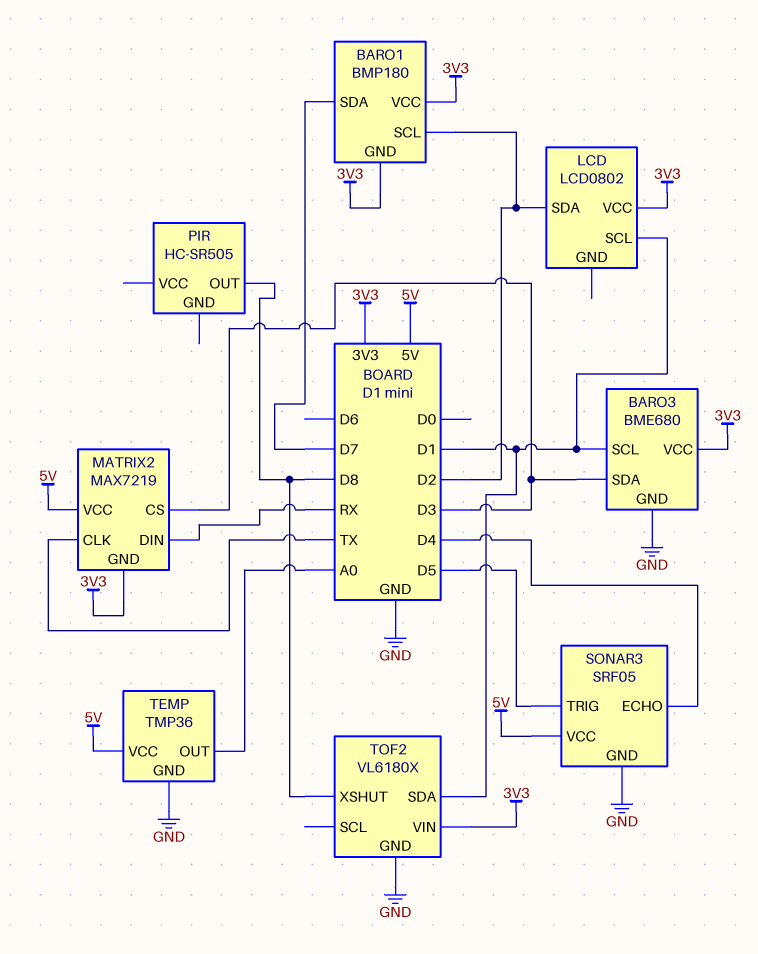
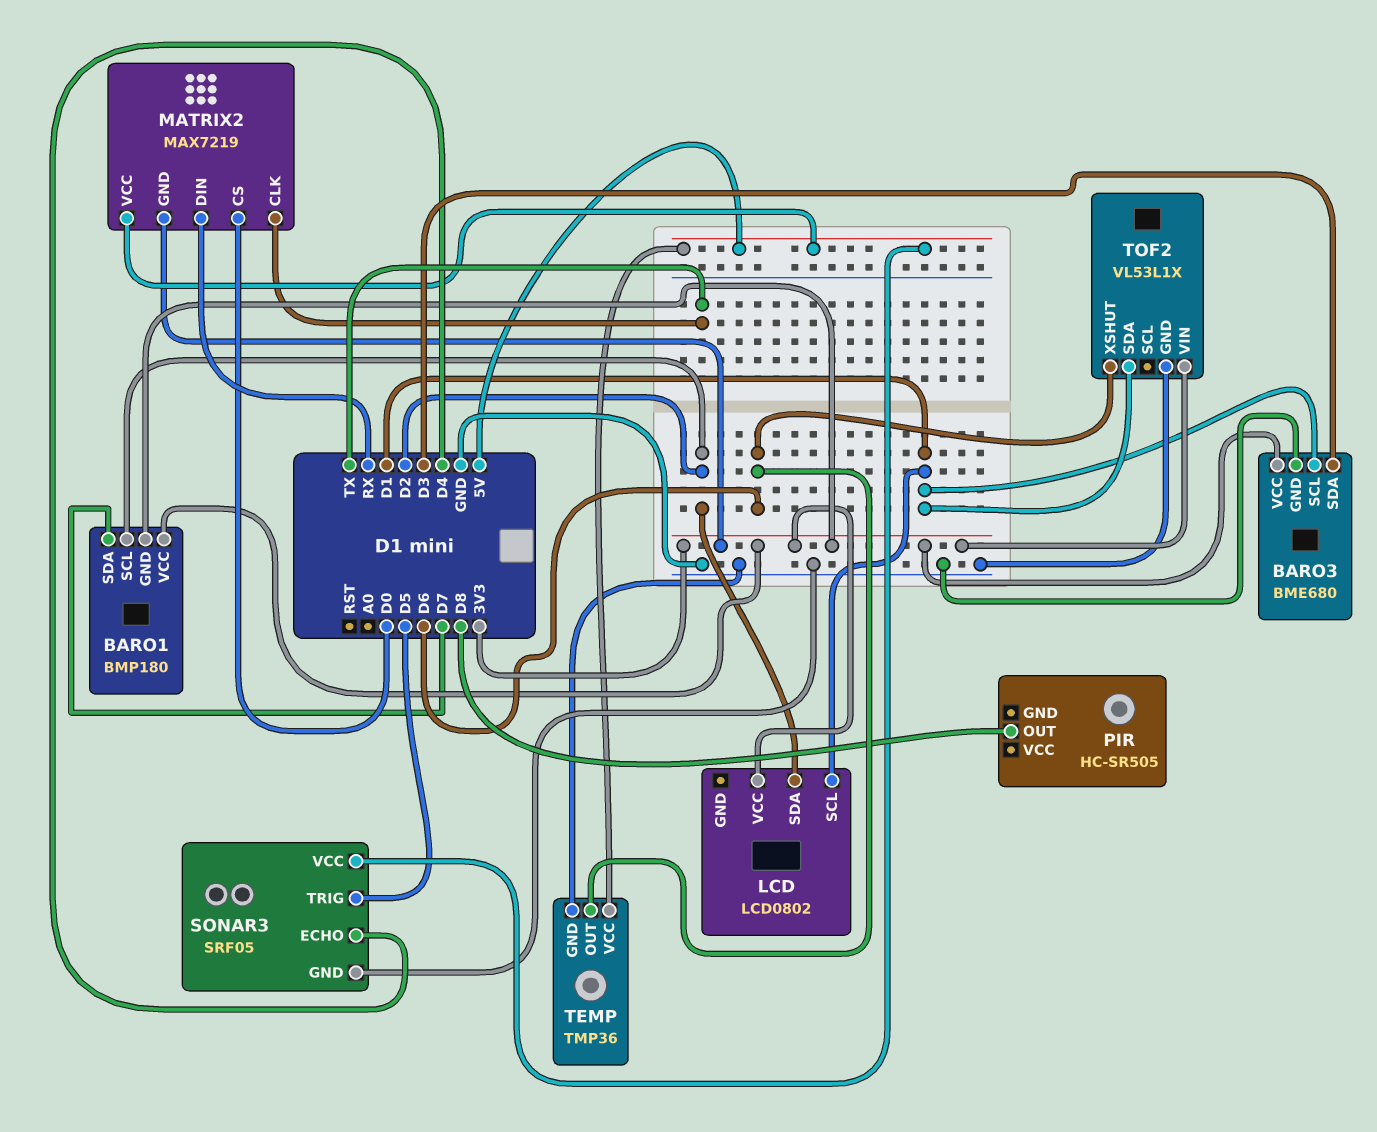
MATRIX2 pin CS: D3 -> D0
TEMP pin OUT: A0 -> D6
TOF2: VL6180X -> VL53L1X
TOF2 pin XSHUT: D8 -> D6

